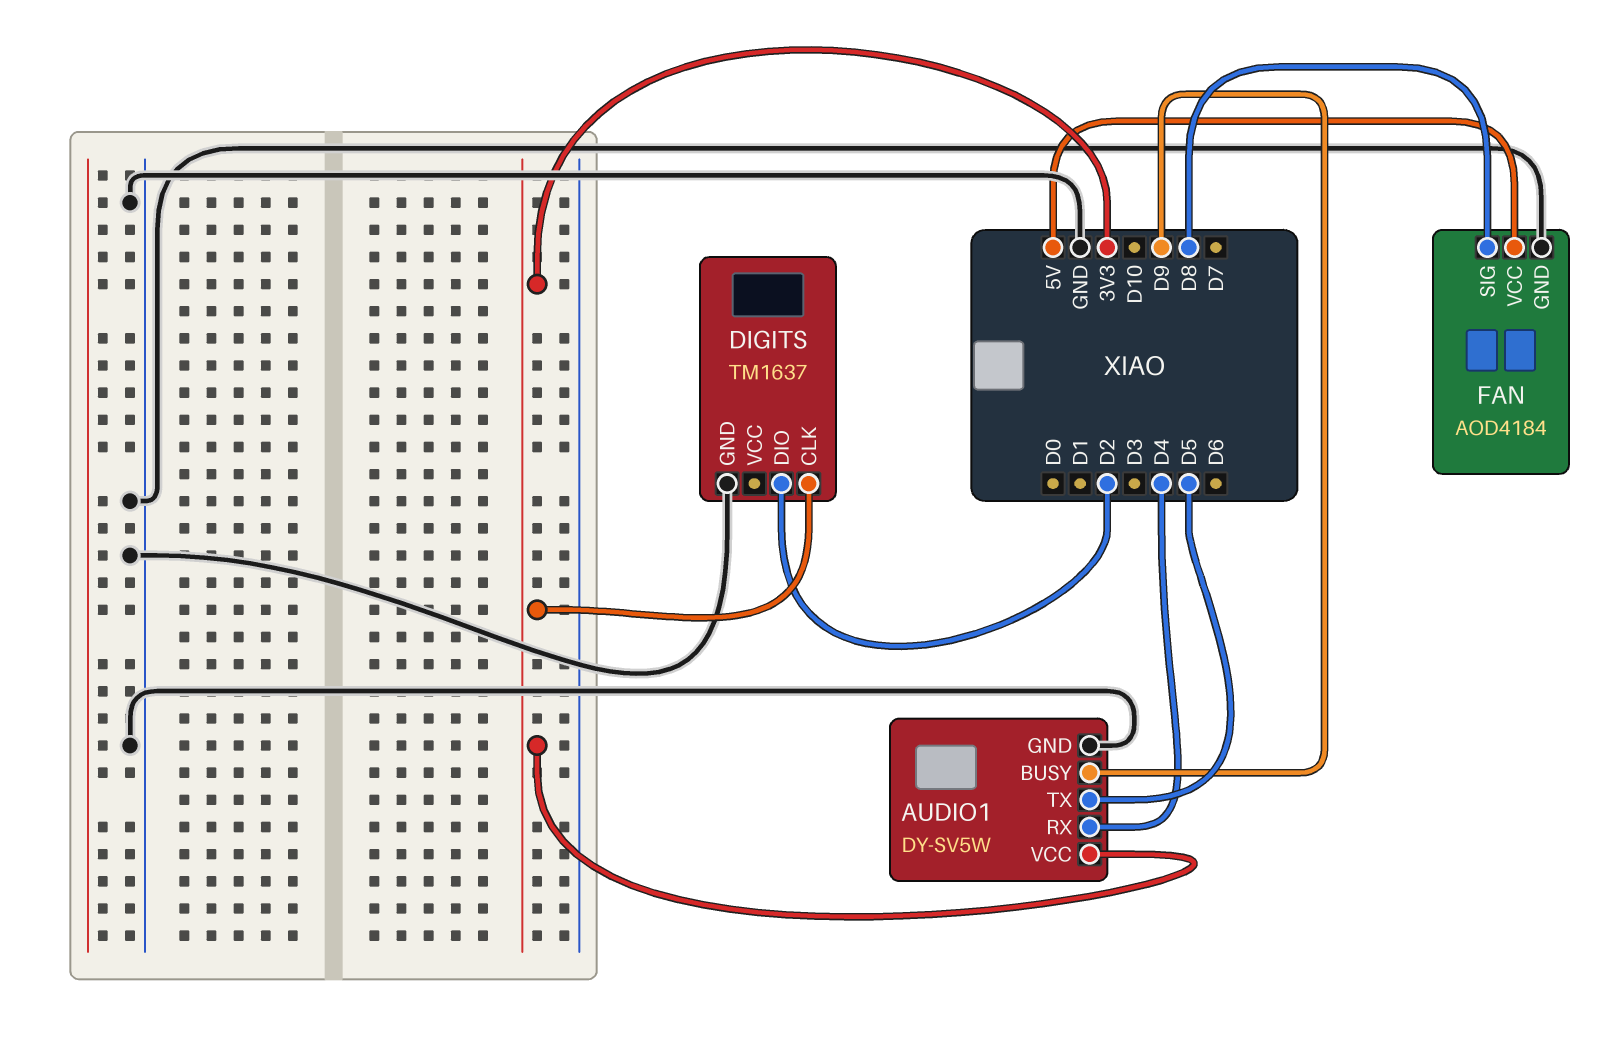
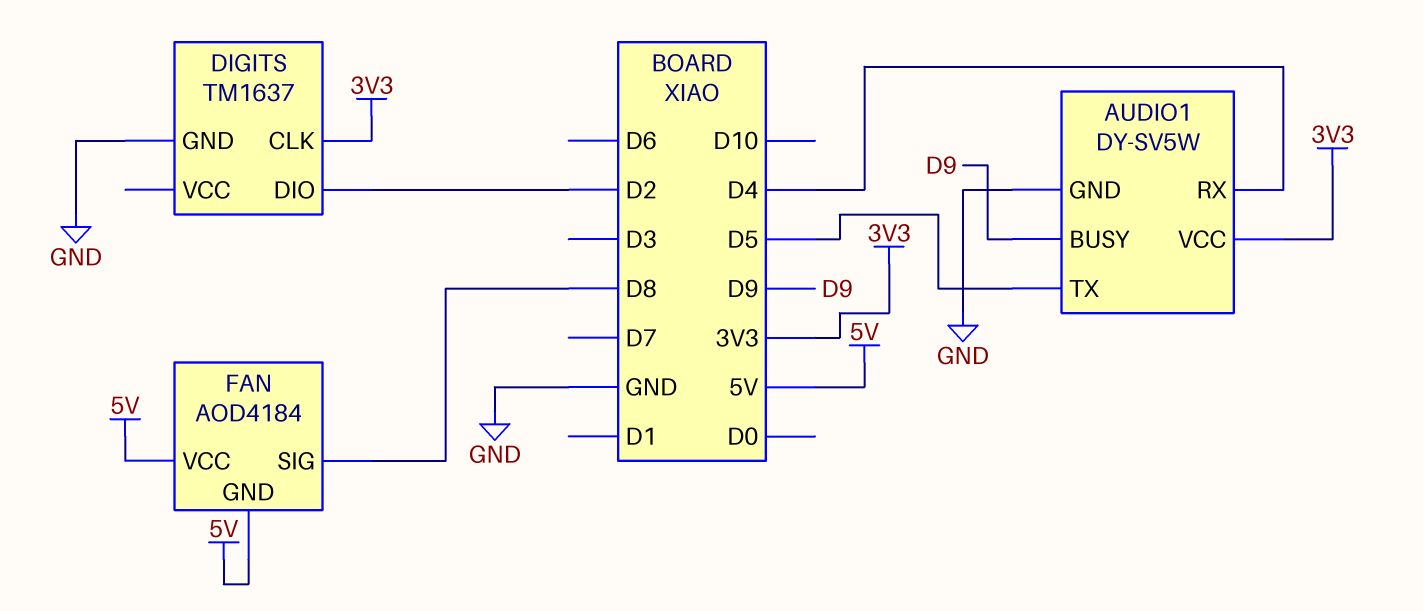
FAN pin GND: GND -> 5V

